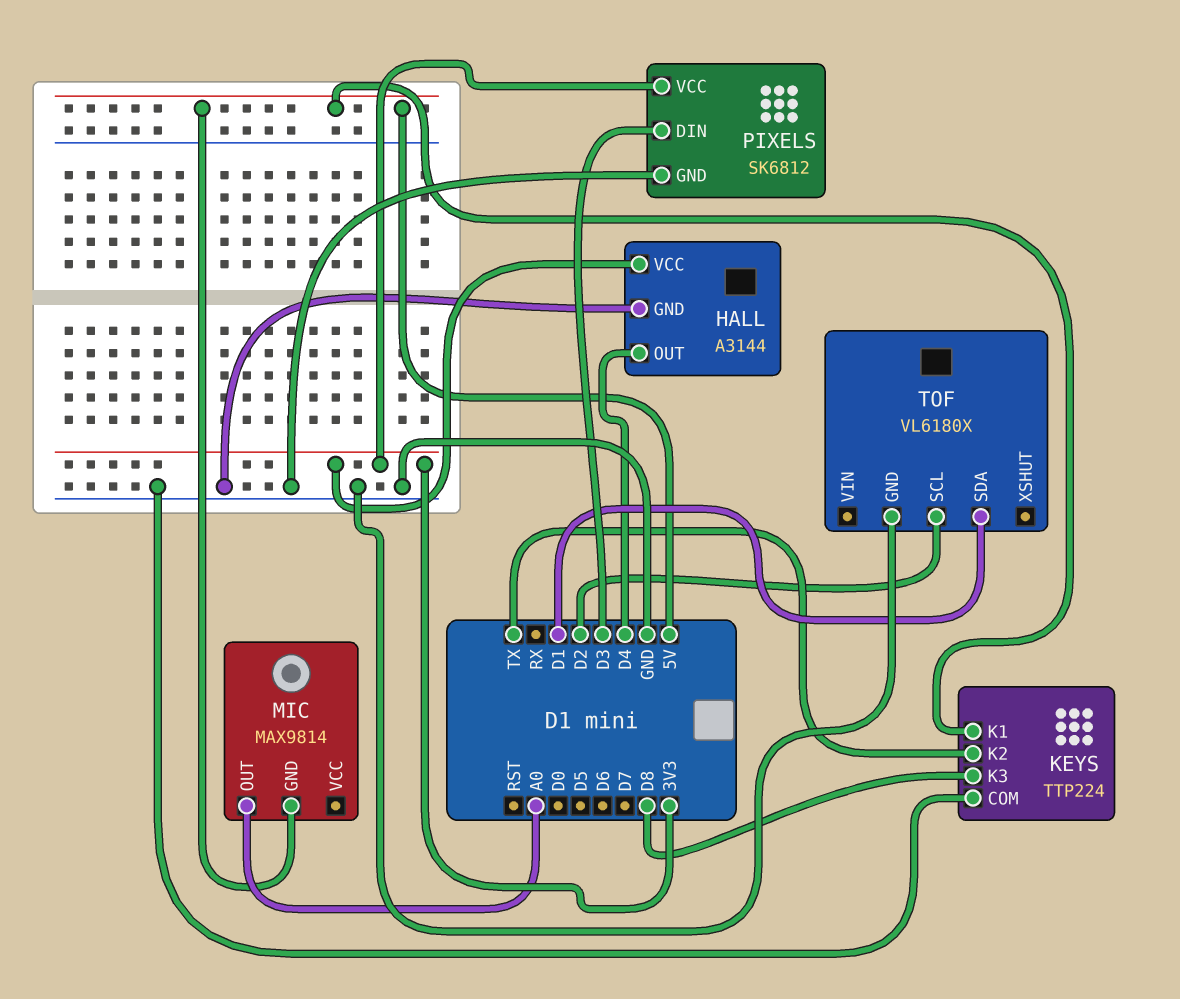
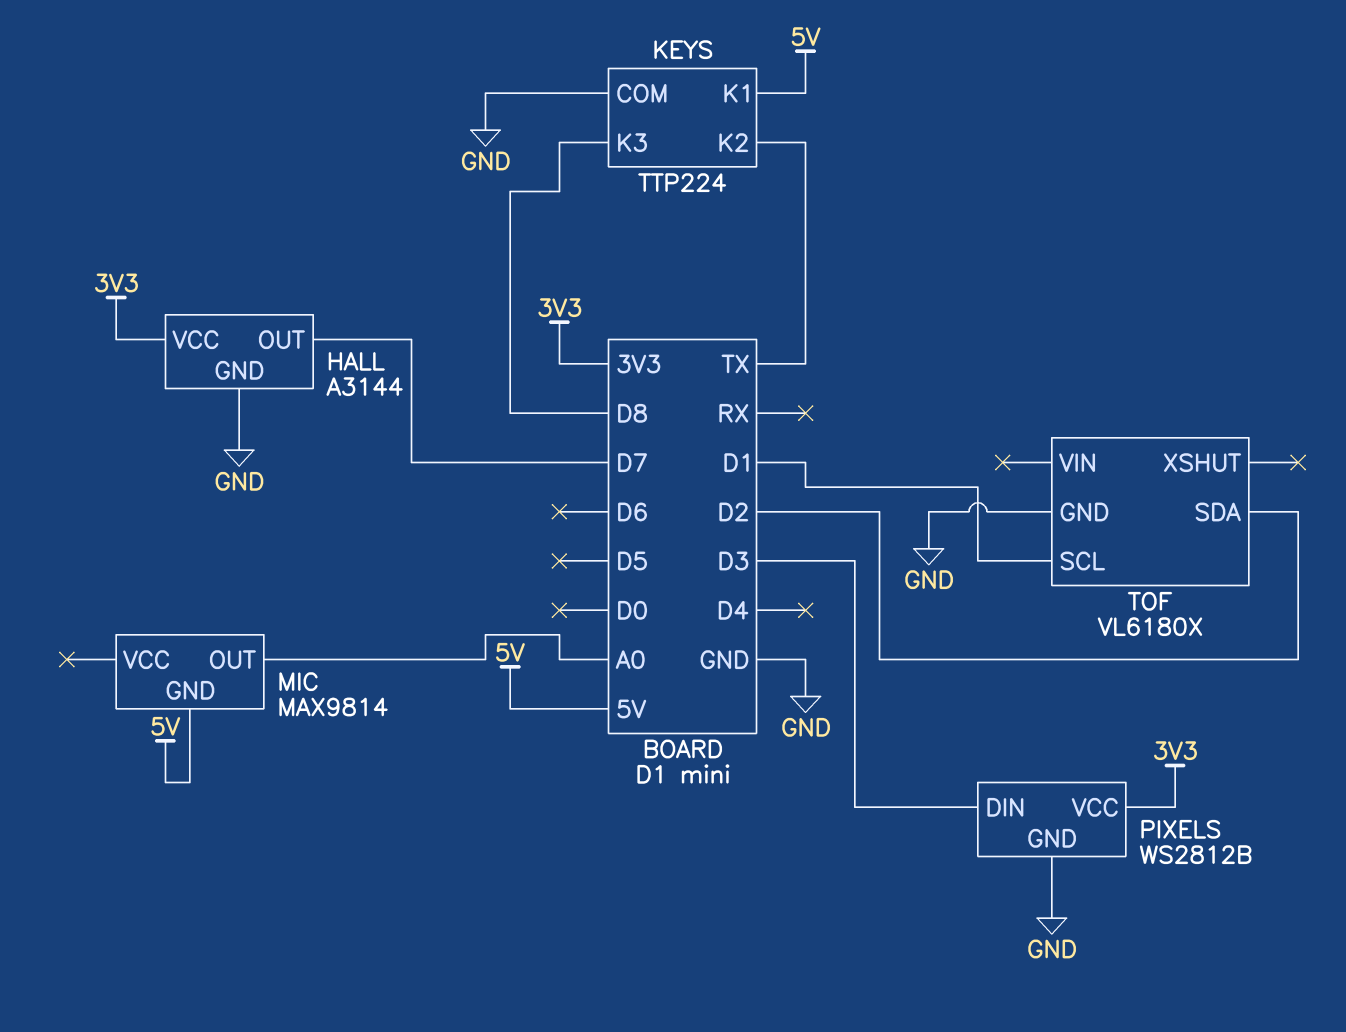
HALL pin OUT: D4 -> D7
PIXELS: SK6812 -> WS2812B
TOF pin SCL: D2 -> D1
TOF pin SDA: D1 -> D2

